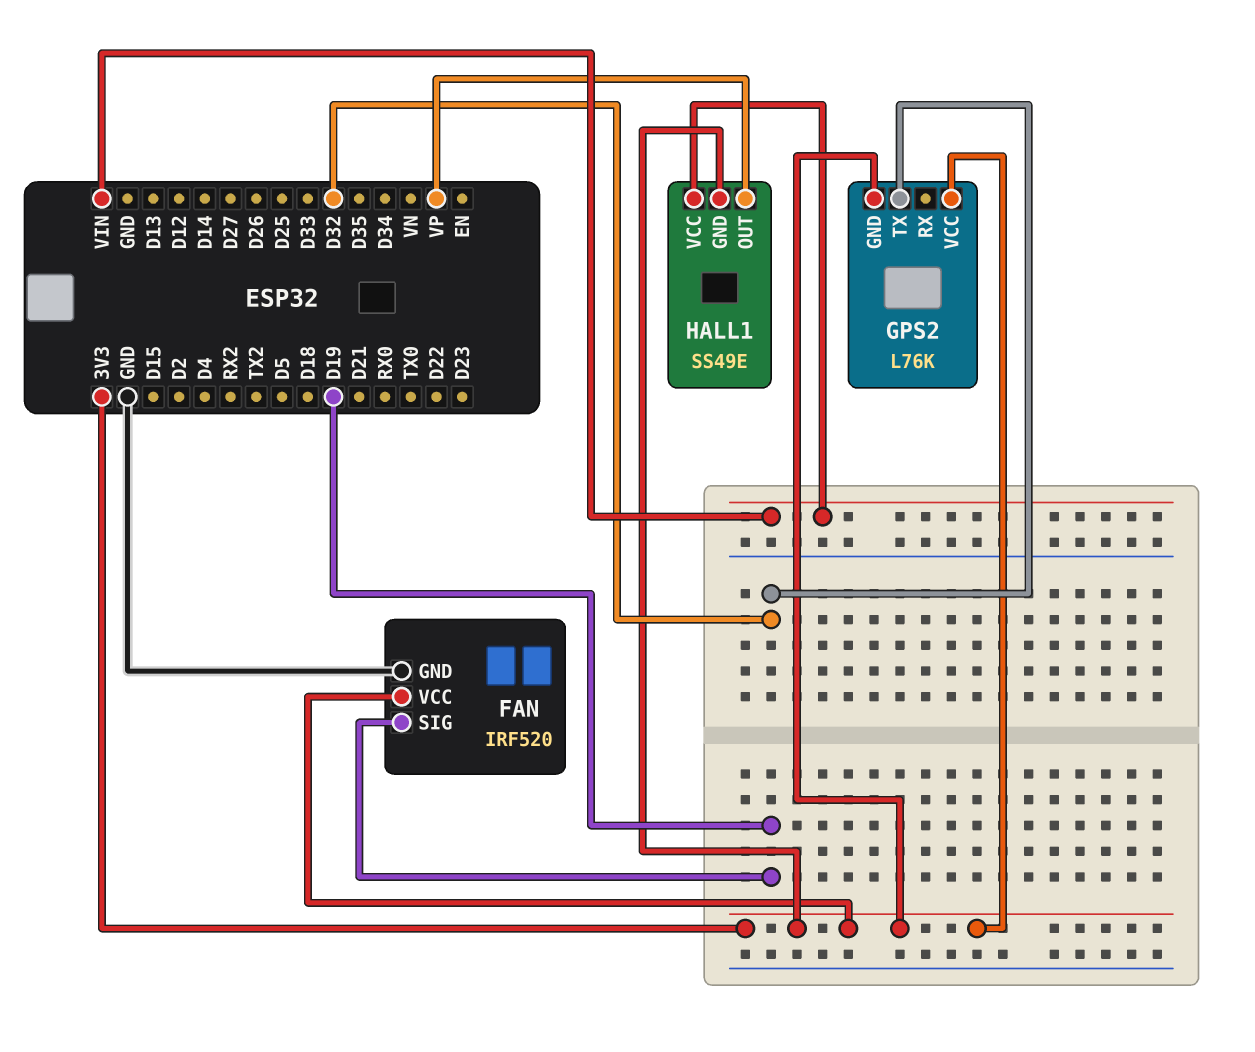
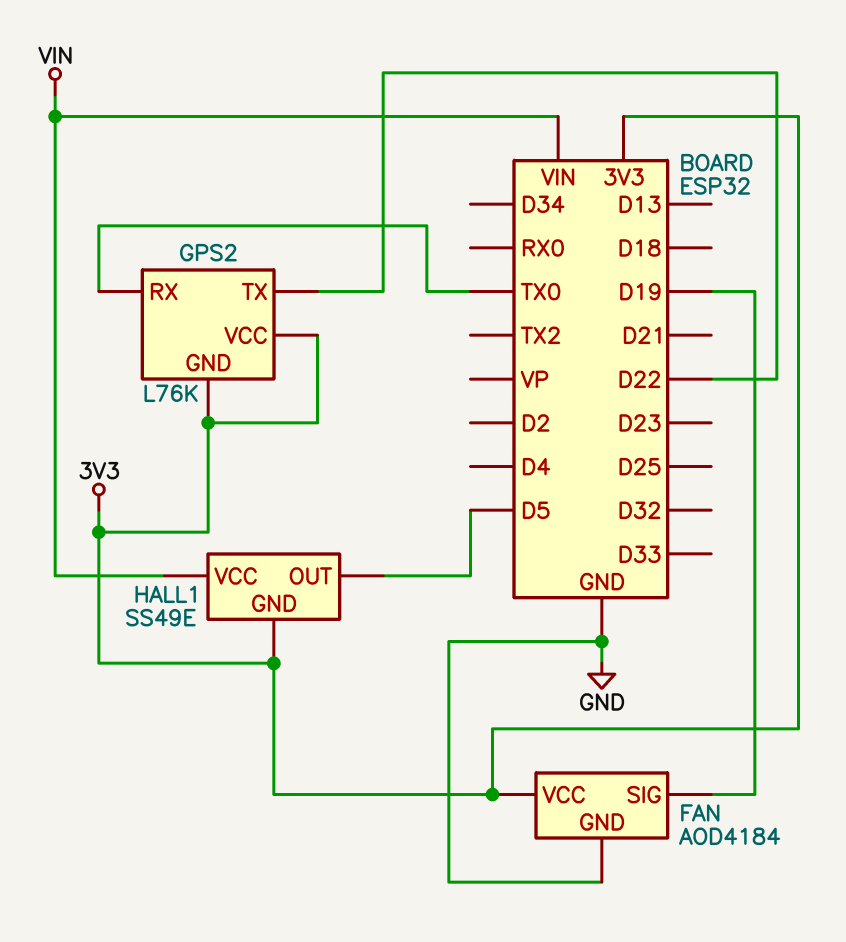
FAN: IRF520 -> AOD4184
GPS2 pin RX: none -> TX0
GPS2 pin TX: D32 -> D22
HALL1 pin OUT: VP -> D5

